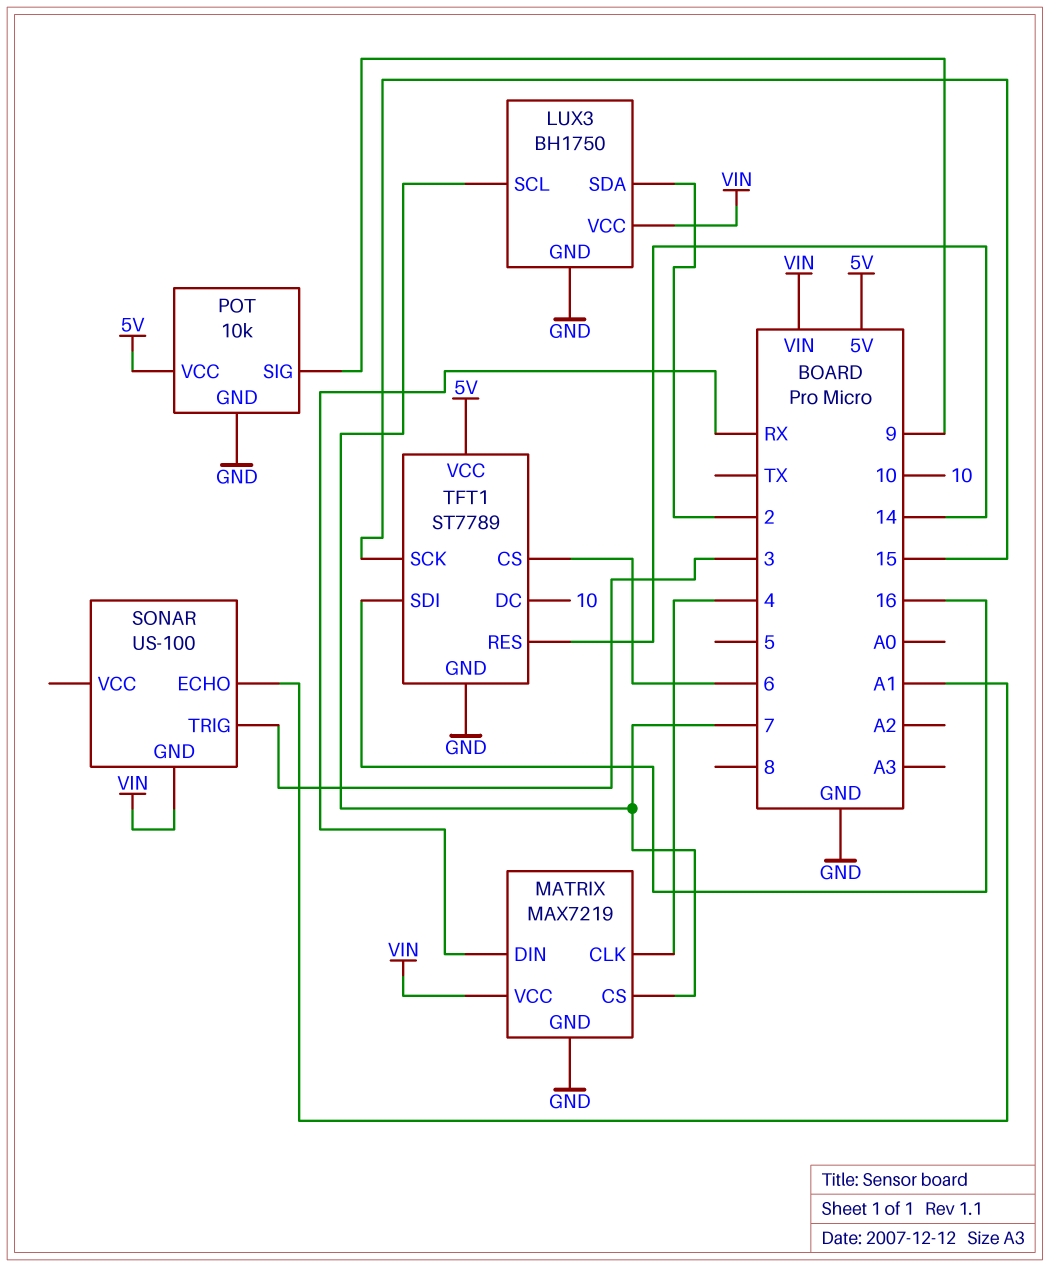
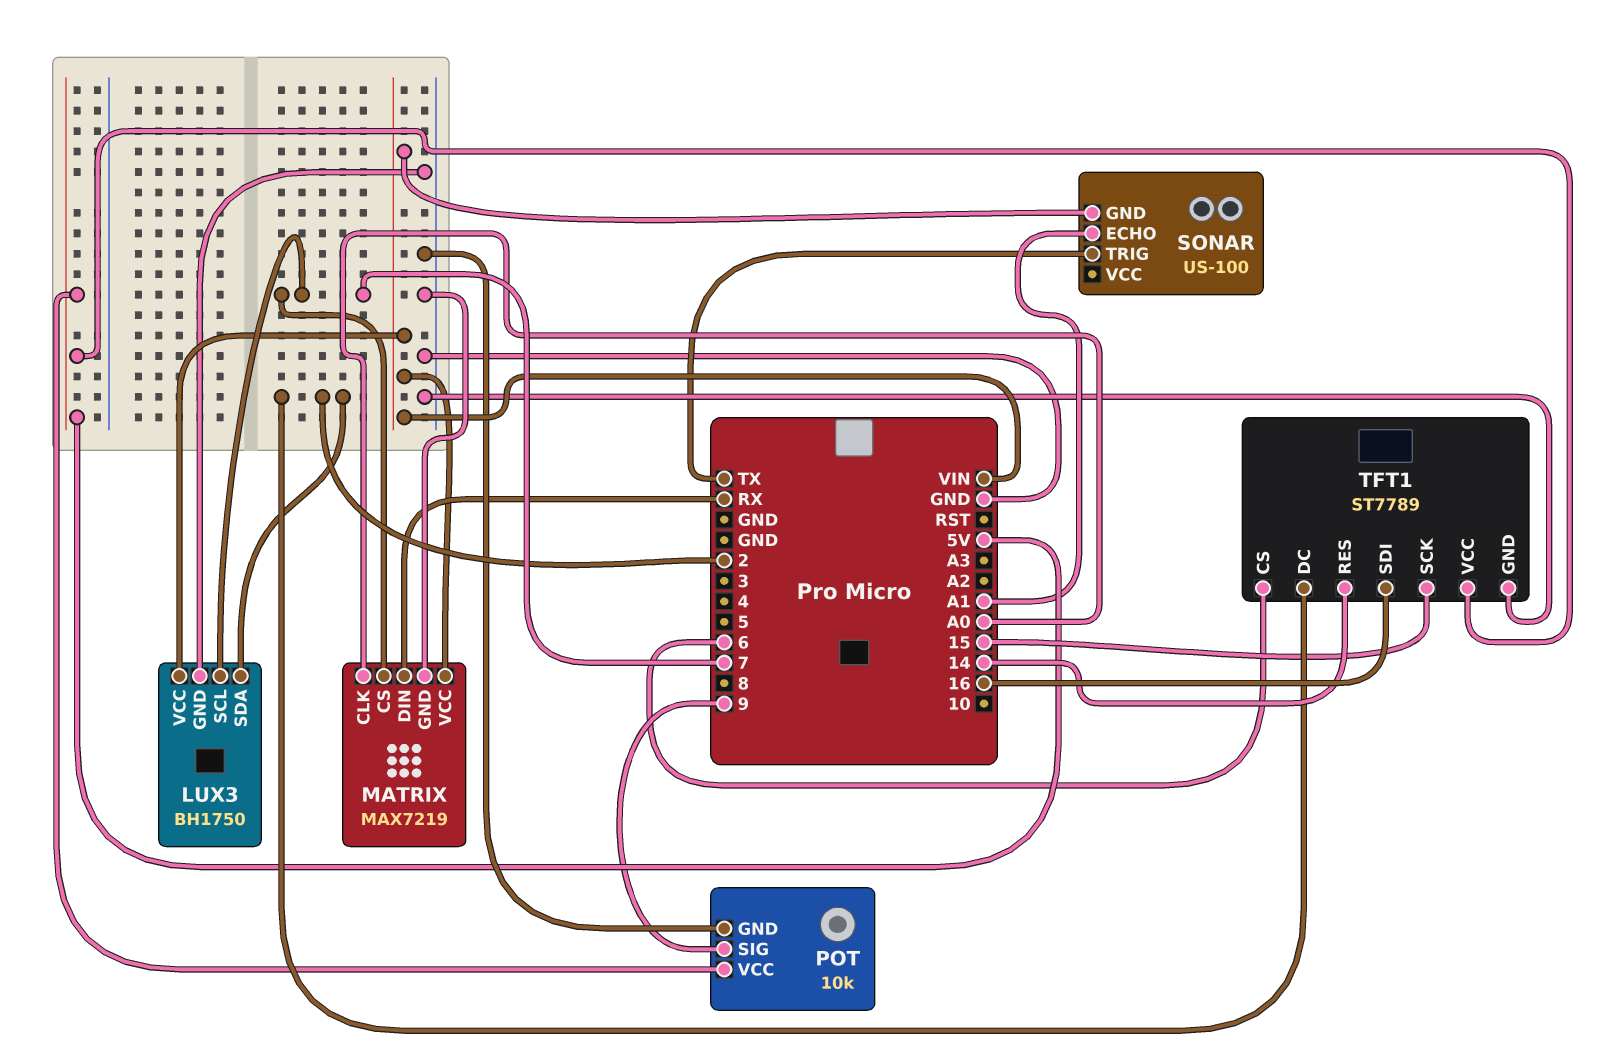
MATRIX pin CLK: 4 -> A0
SONAR pin TRIG: 3 -> TX
TFT1 pin DC: 10 -> 2

